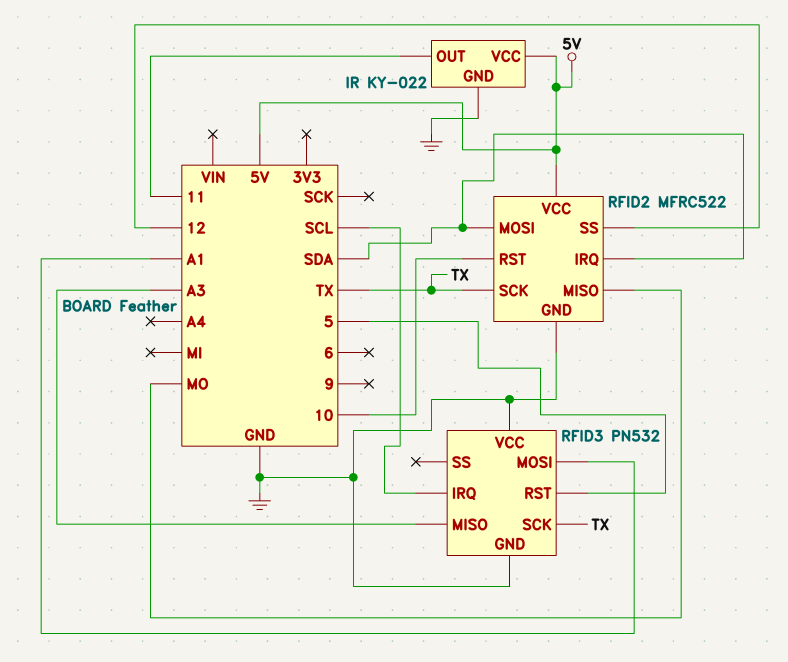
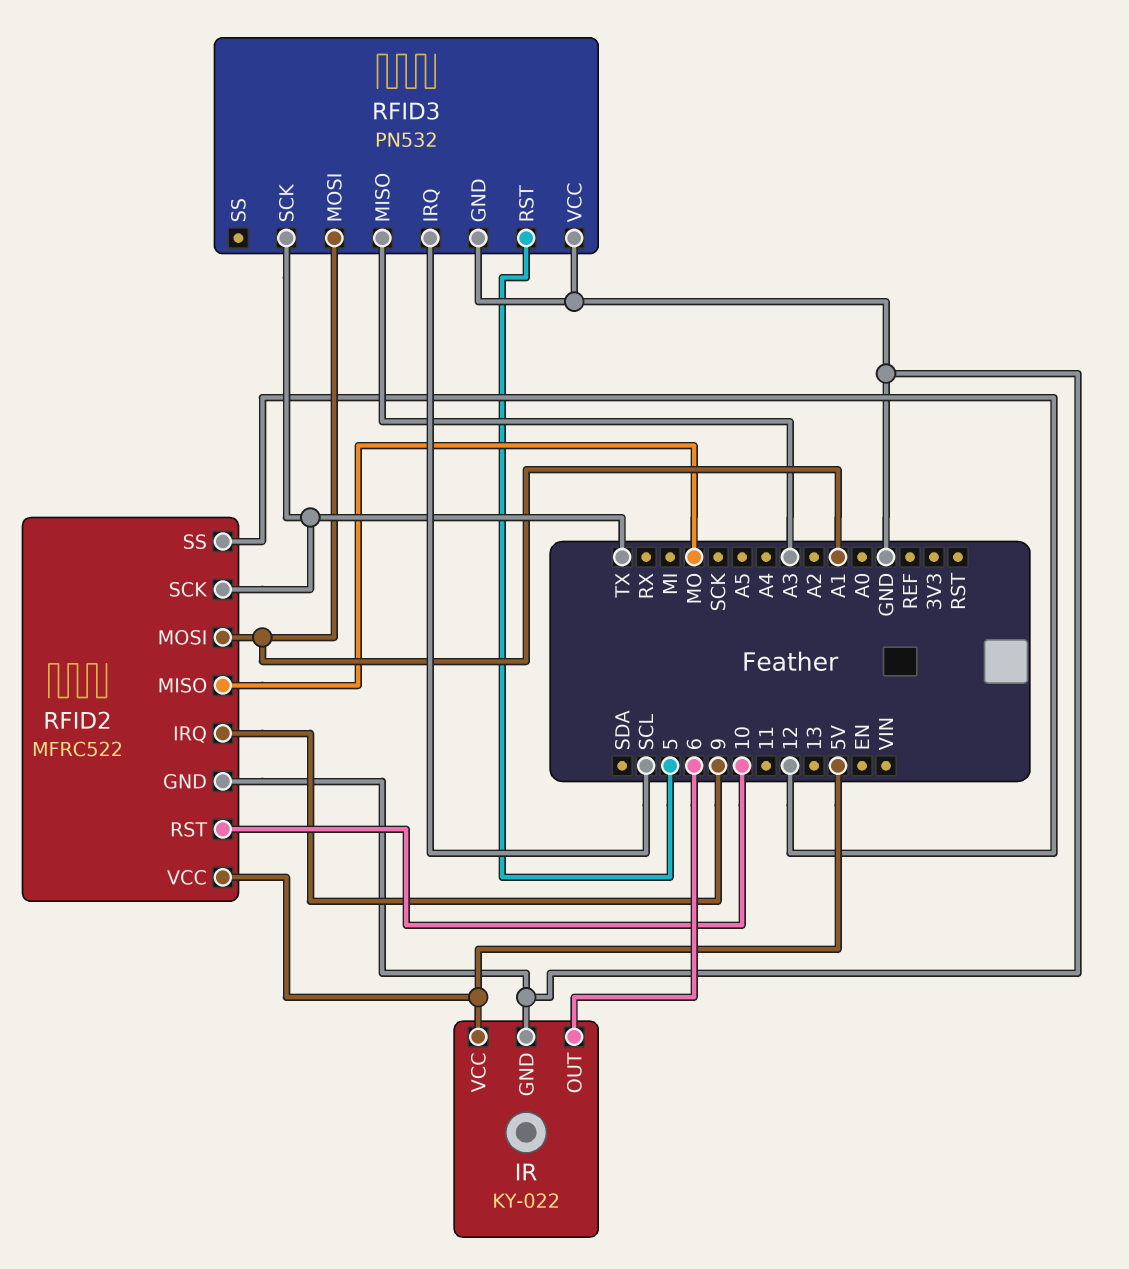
IR pin OUT: 11 -> 6
RFID2 pin IRQ: SDA -> 9
RFID2 pin MOSI: SDA -> A1

